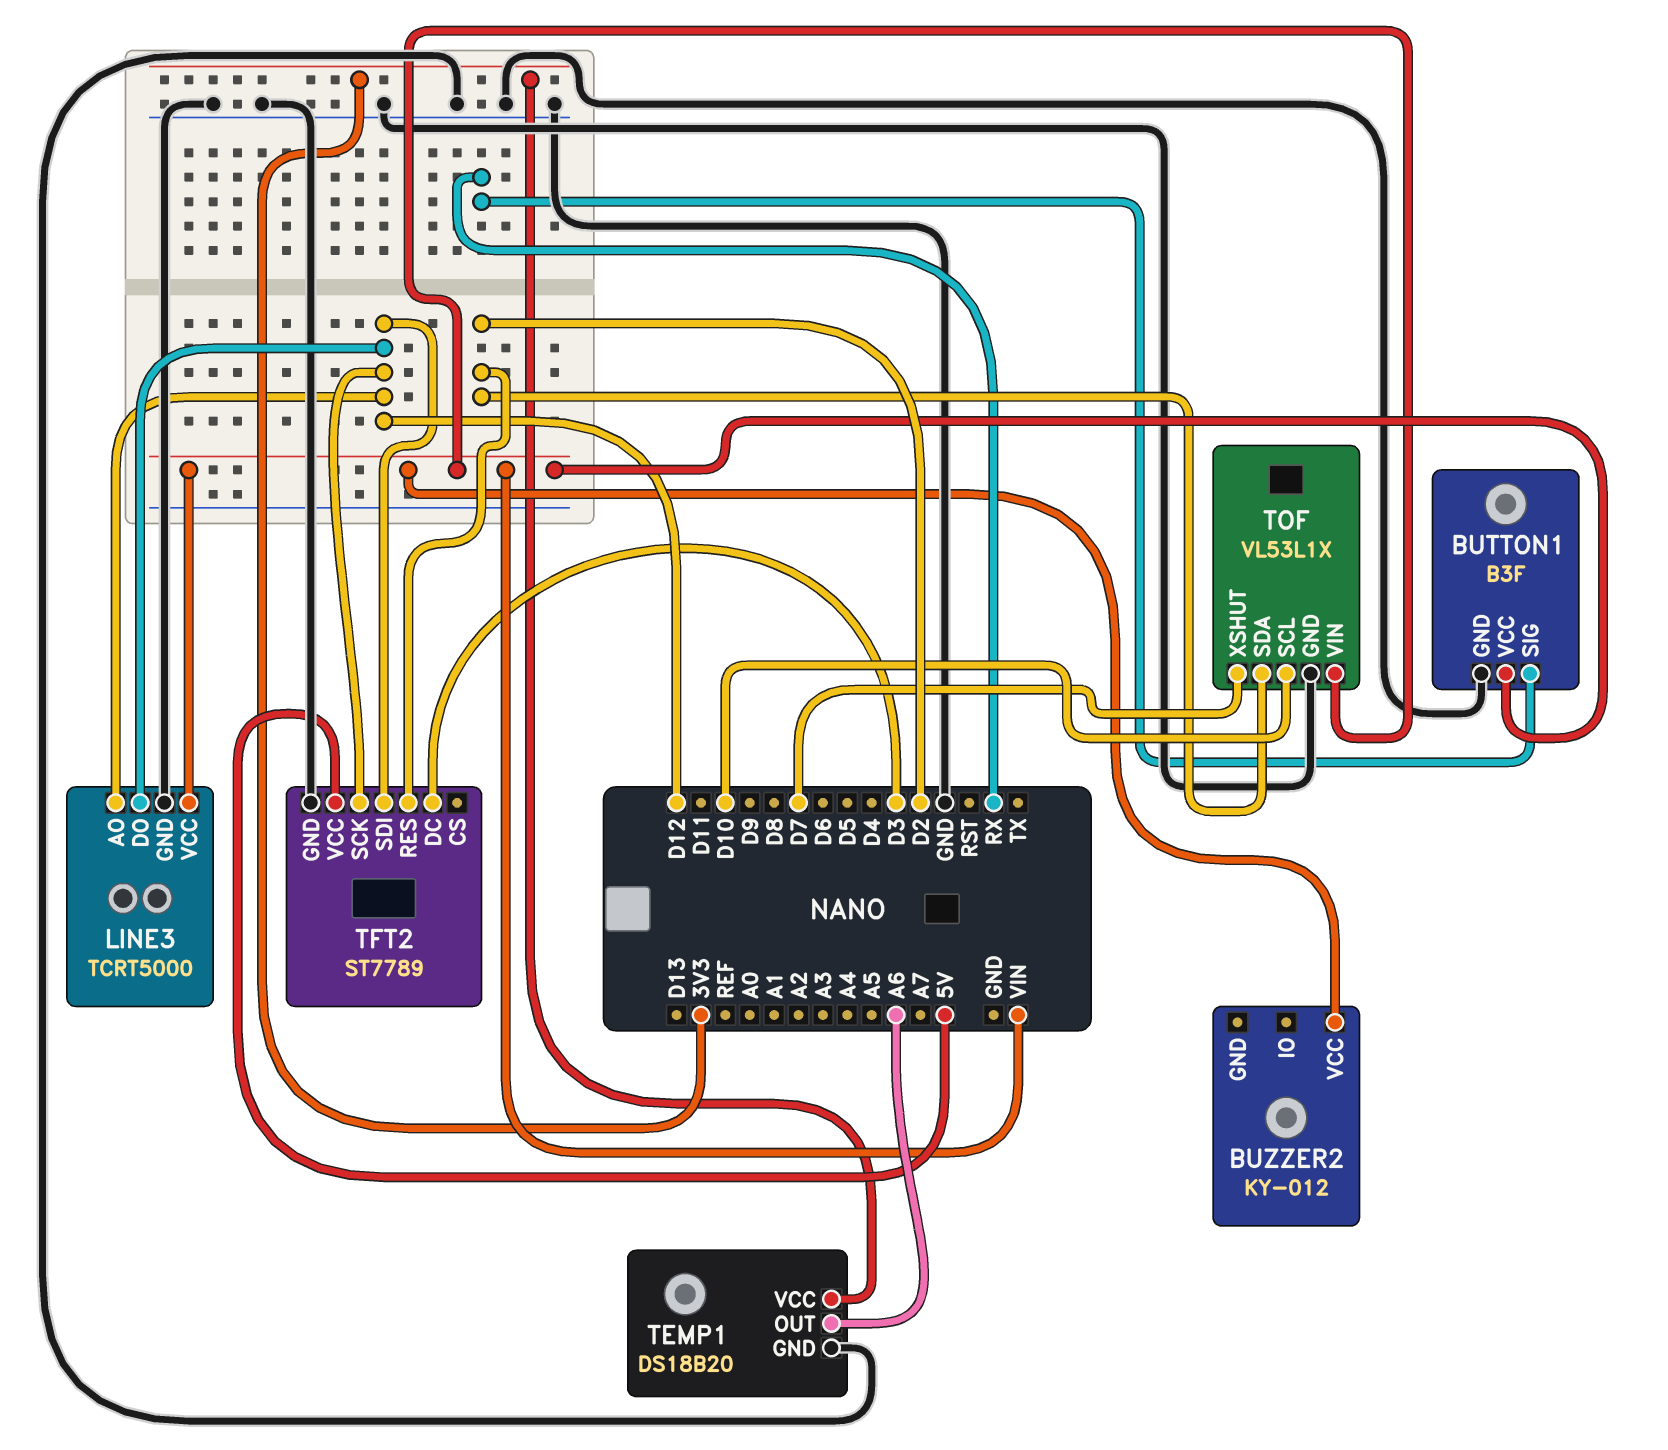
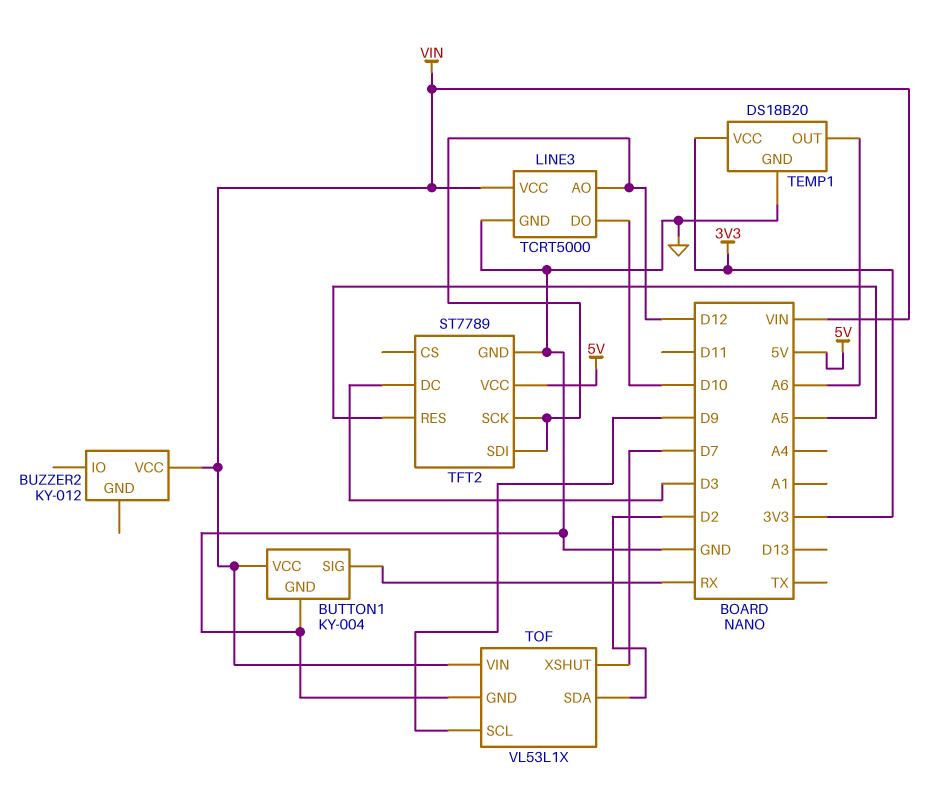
BUTTON1: B3F -> KY-004
LINE3 pin DO: D12 -> D10
TFT2 pin RES: D2 -> A5
TOF pin SCL: D10 -> D9

